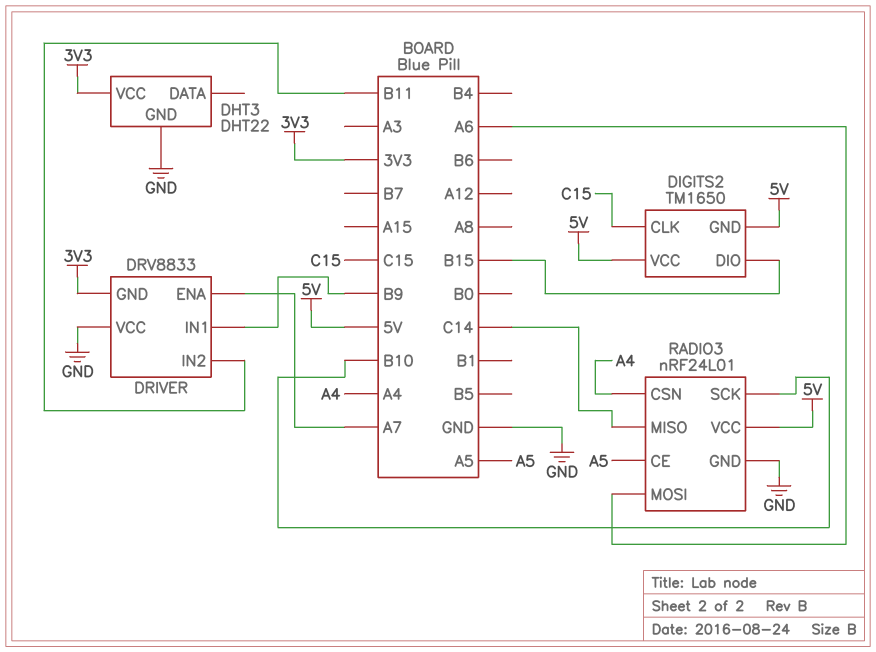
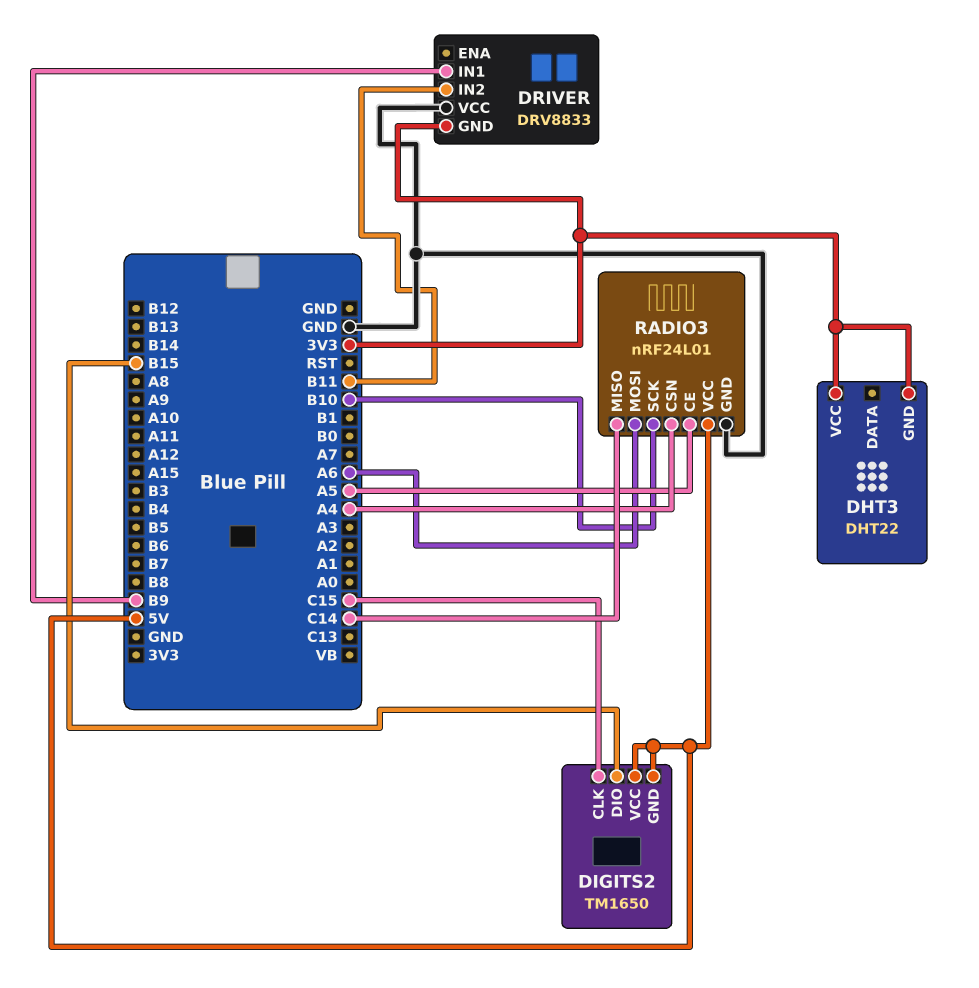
DHT3 pin GND: GND -> 3V3
DRIVER pin ENA: A7 -> none

